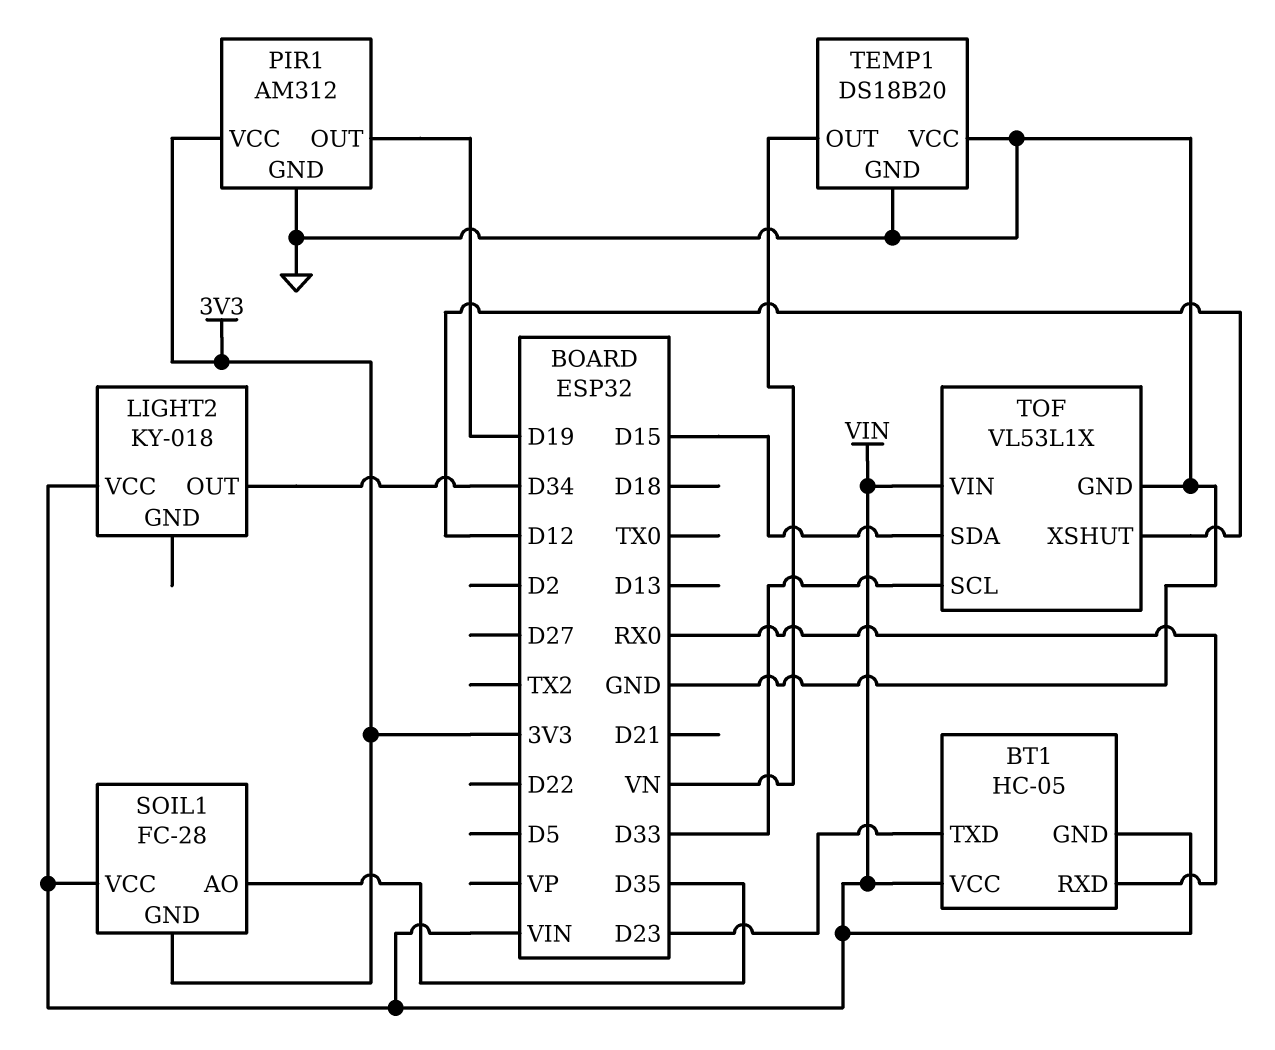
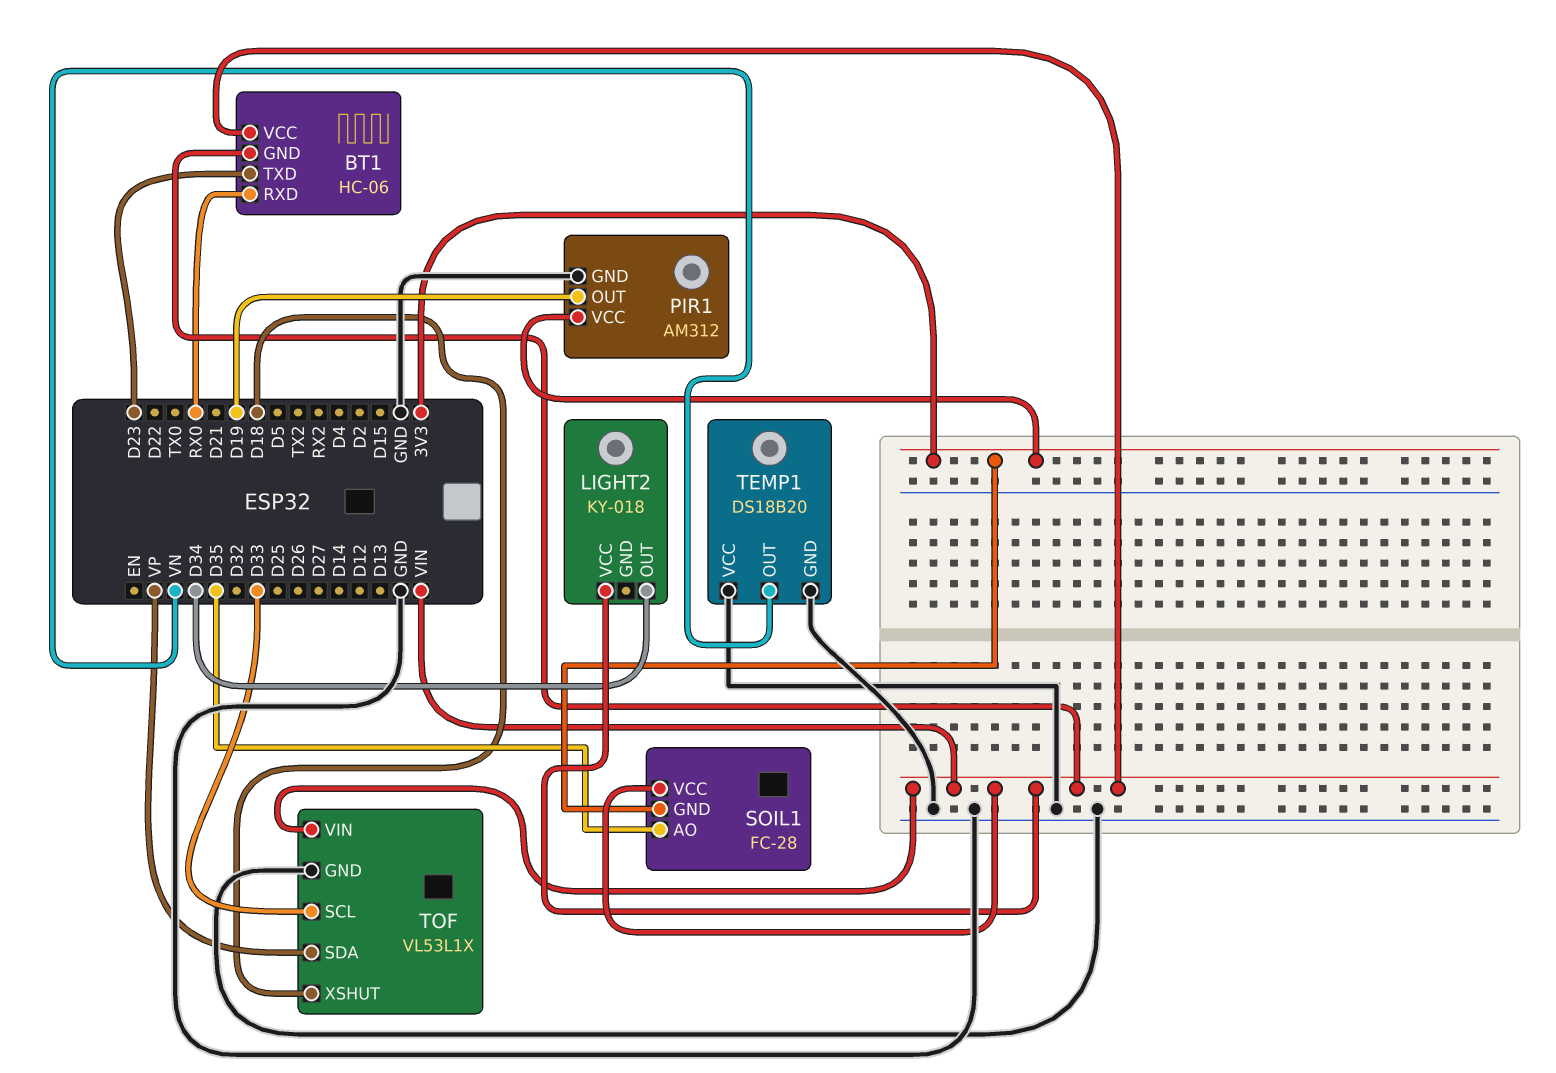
BT1: HC-05 -> HC-06
TOF pin SDA: D15 -> VP
TOF pin XSHUT: D12 -> D18

